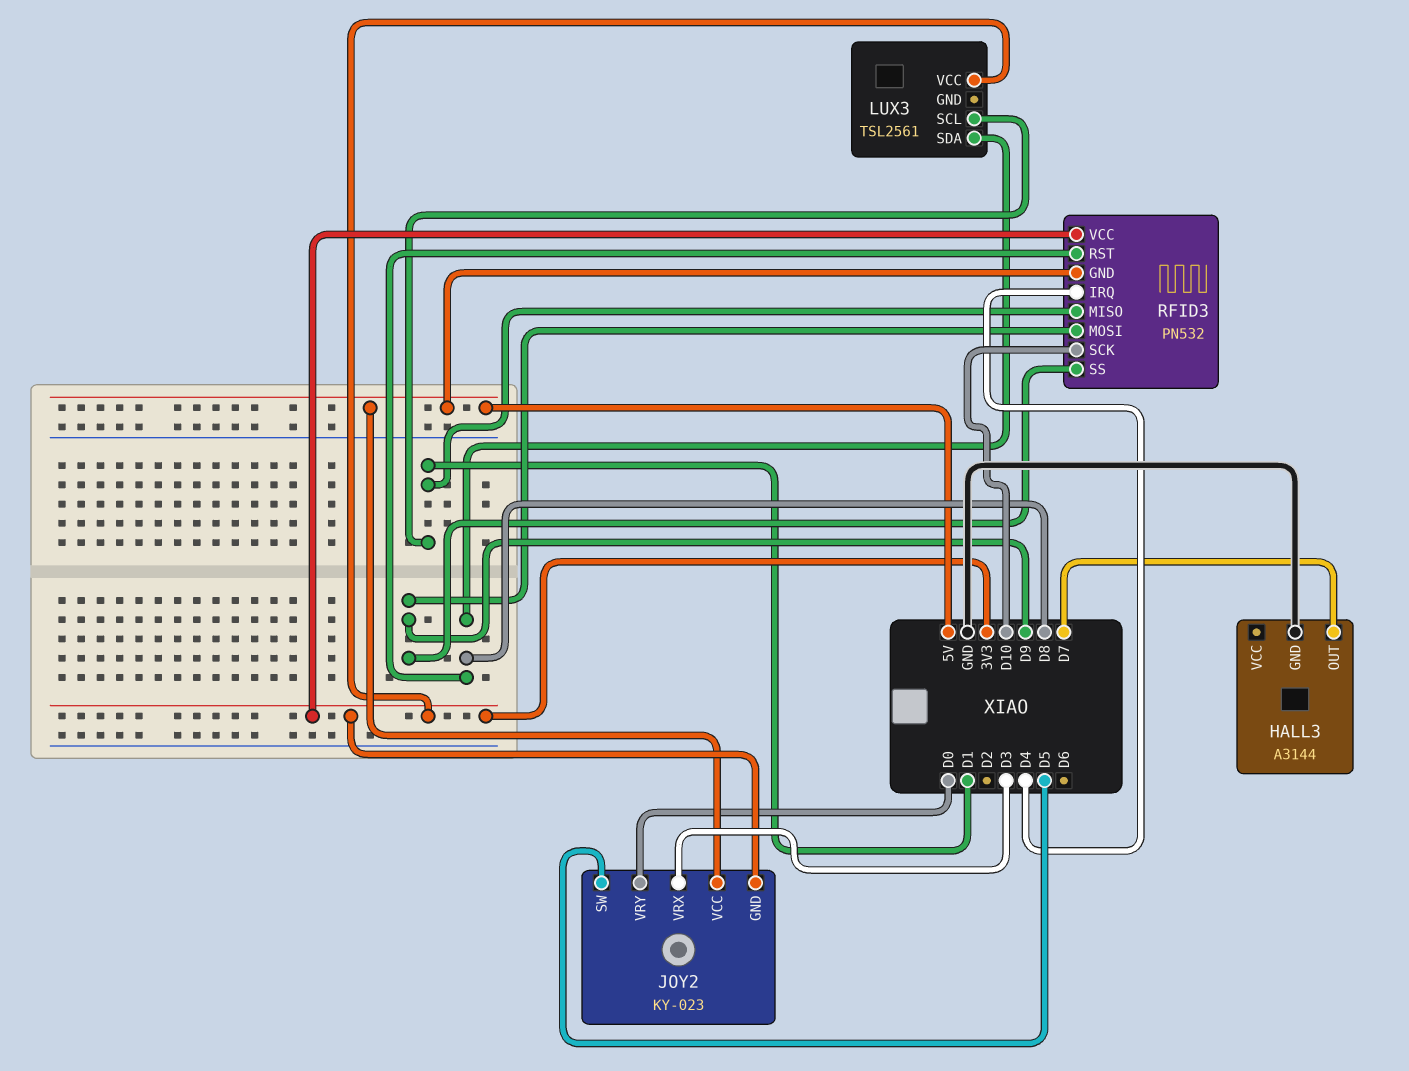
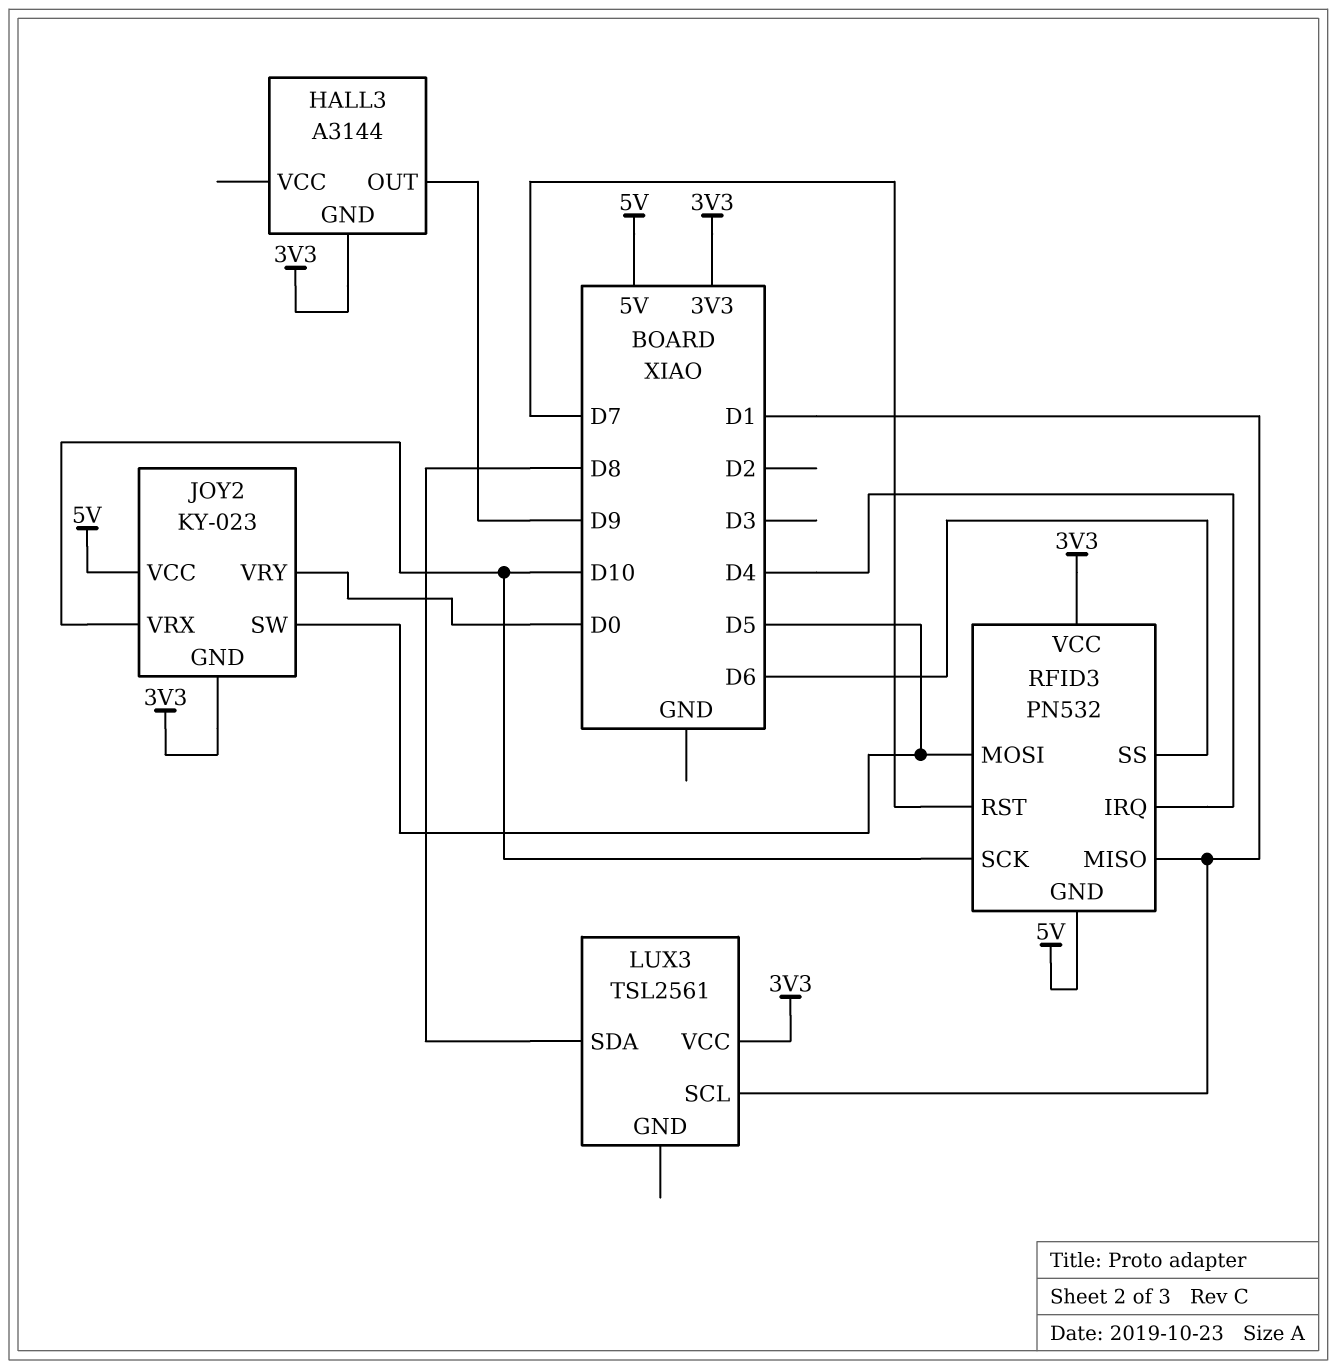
HALL3 pin GND: GND -> 3V3
HALL3 pin OUT: D7 -> D9
JOY2 pin VRX: D3 -> D10
RFID3 pin MOSI: D9 -> D5
RFID3 pin RST: D8 -> D7
RFID3 pin SS: D9 -> D6

